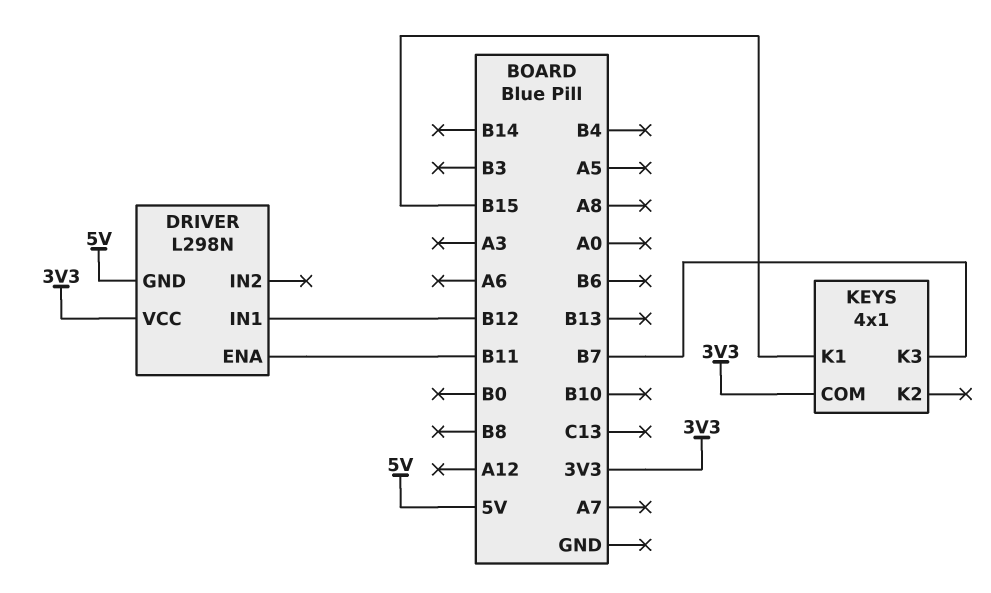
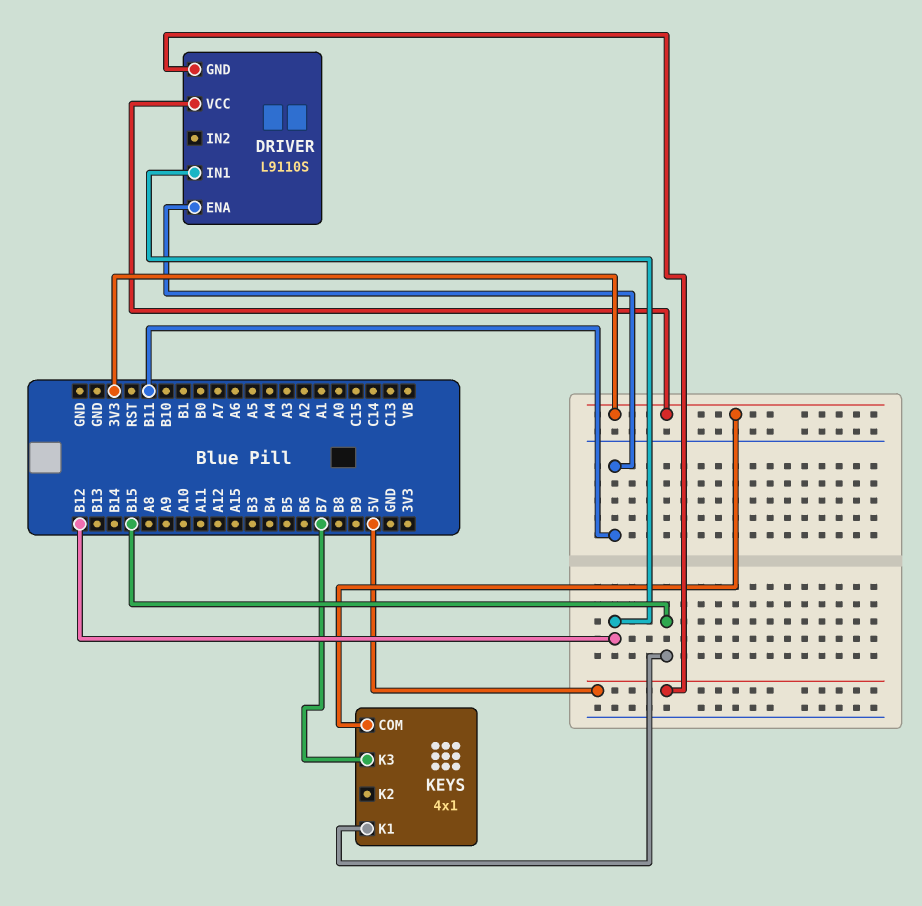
DRIVER: L298N -> L9110S

